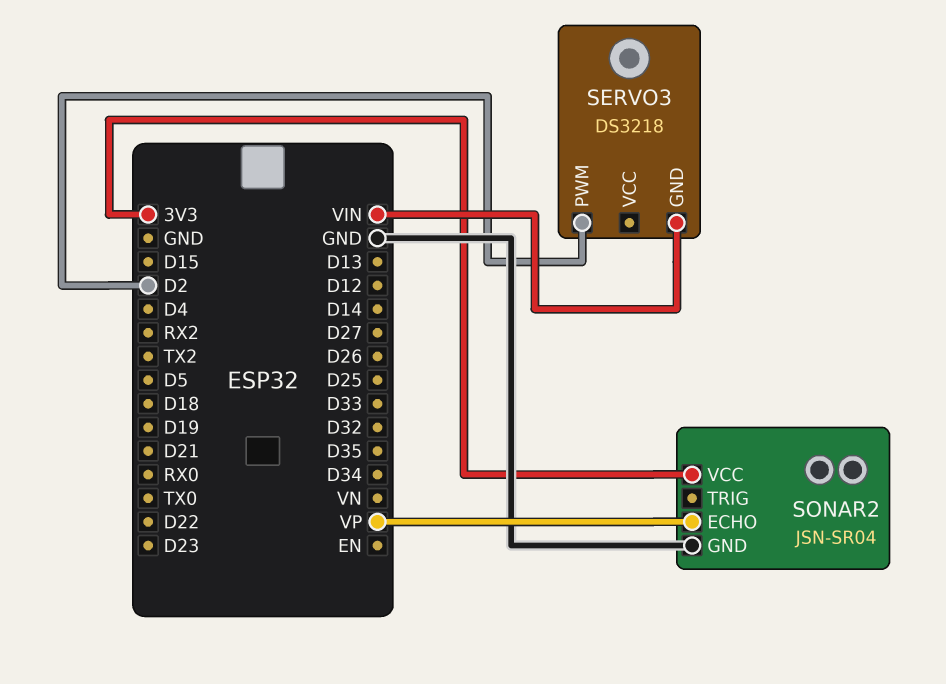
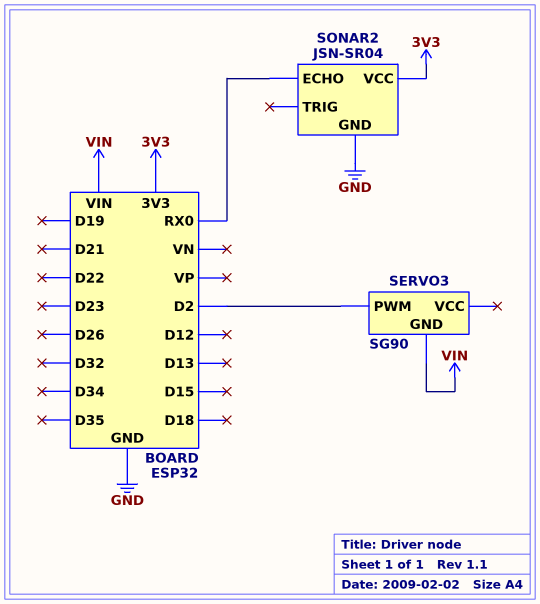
SERVO3: DS3218 -> SG90
SONAR2 pin ECHO: VP -> RX0

